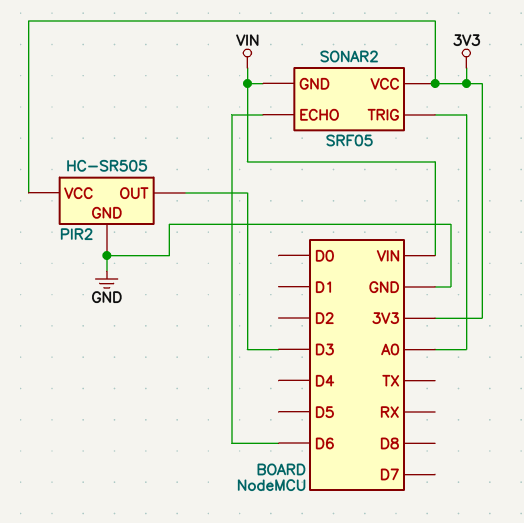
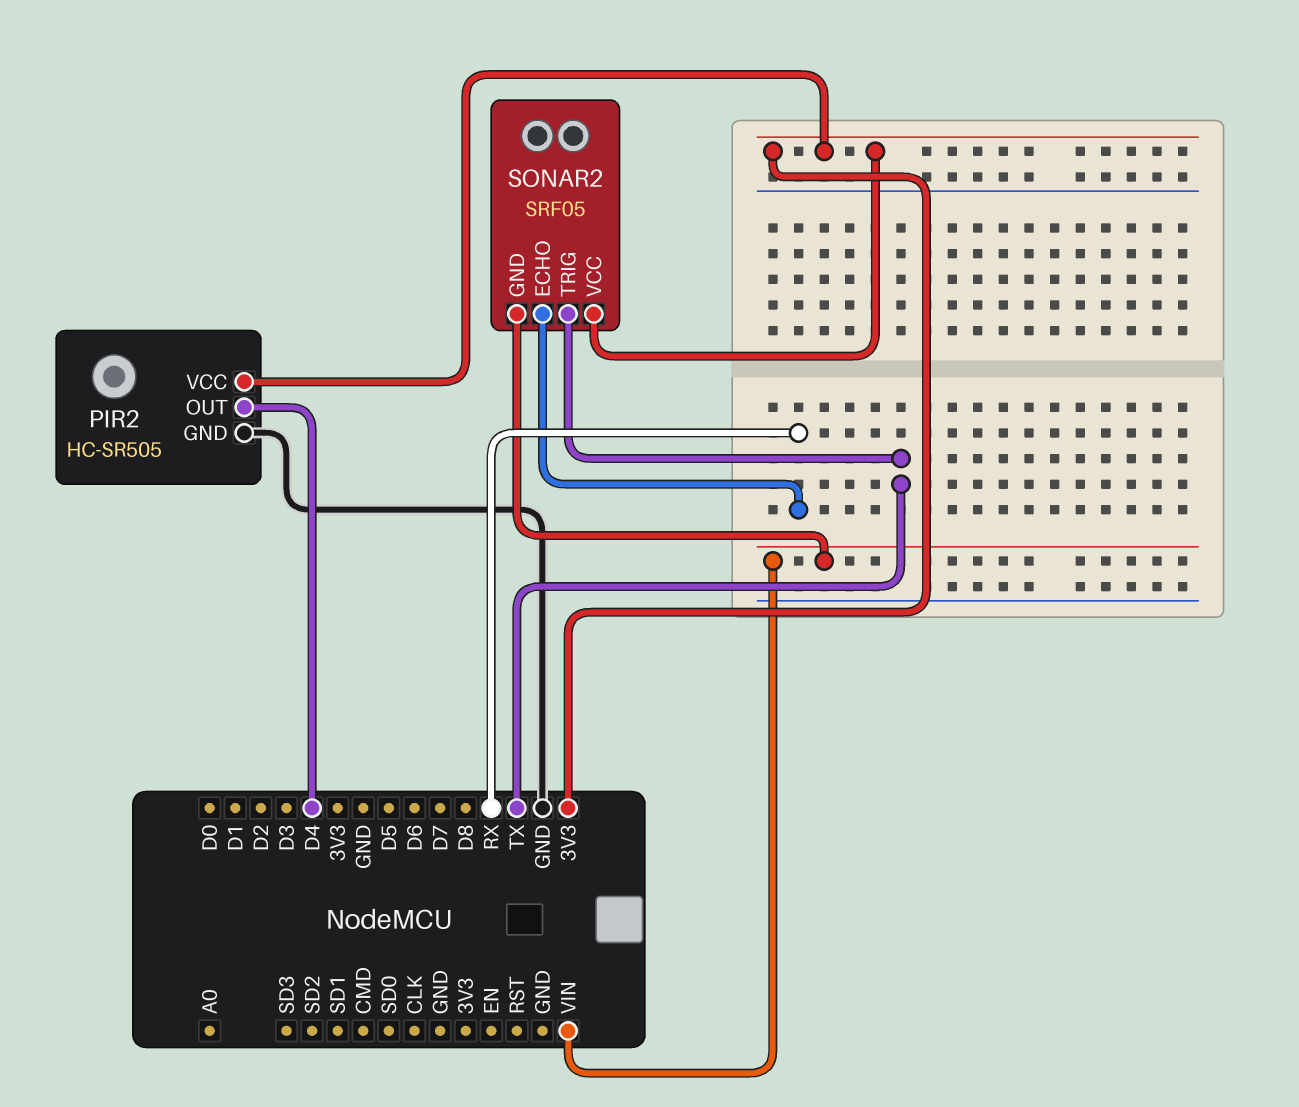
PIR2 pin OUT: D3 -> D4
SONAR2 pin ECHO: D6 -> RX
SONAR2 pin TRIG: A0 -> TX

